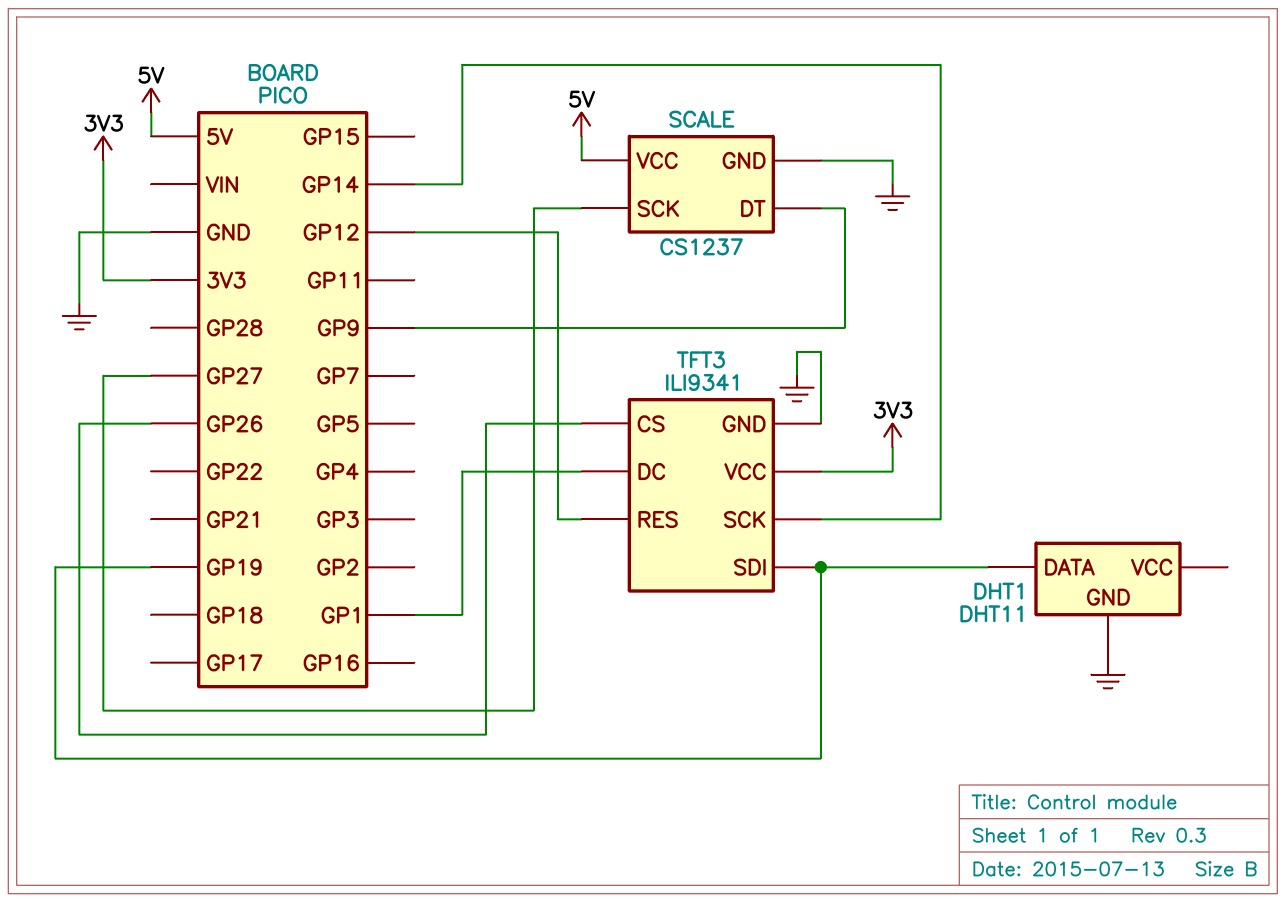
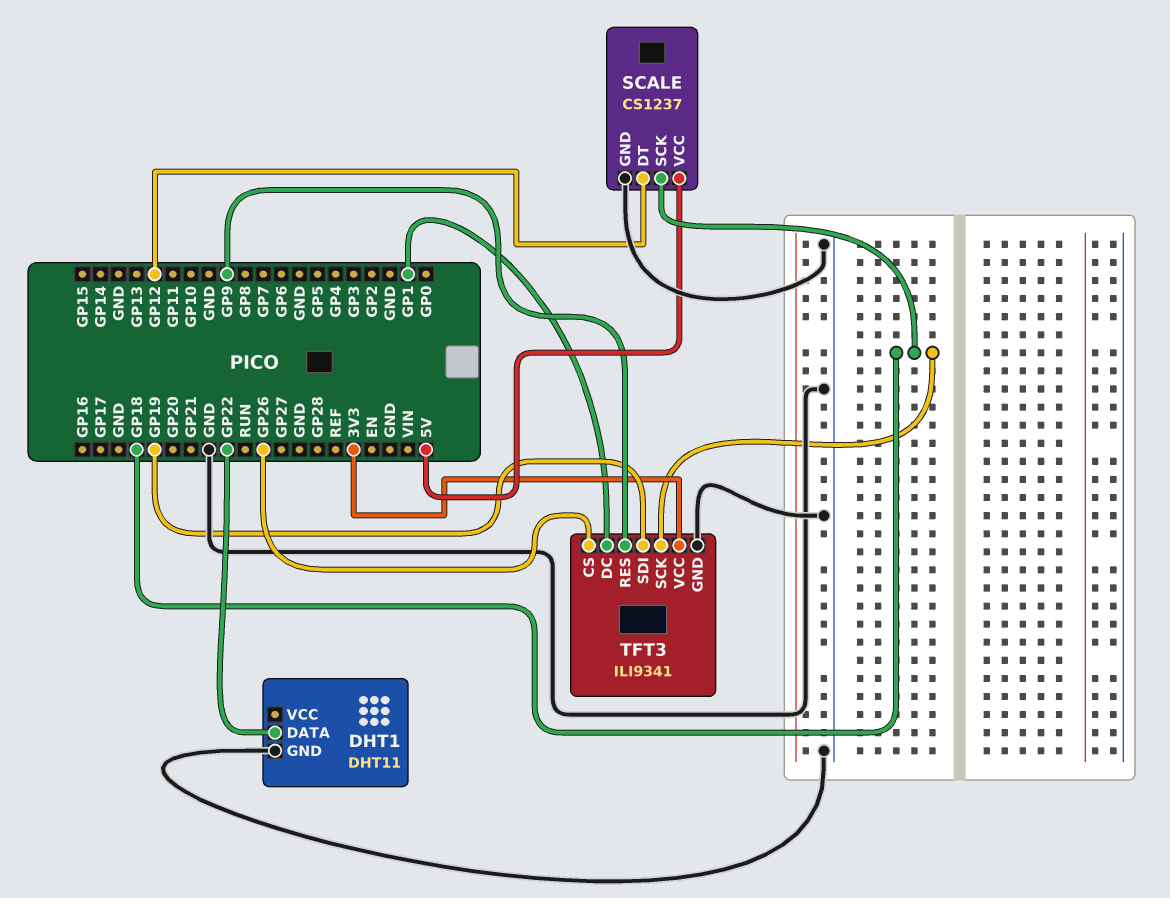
DHT1 pin DATA: GP19 -> GP22
SCALE pin DT: GP9 -> GP12
SCALE pin SCK: GP27 -> GP18
TFT3 pin RES: GP12 -> GP9
TFT3 pin SCK: GP14 -> GP18

